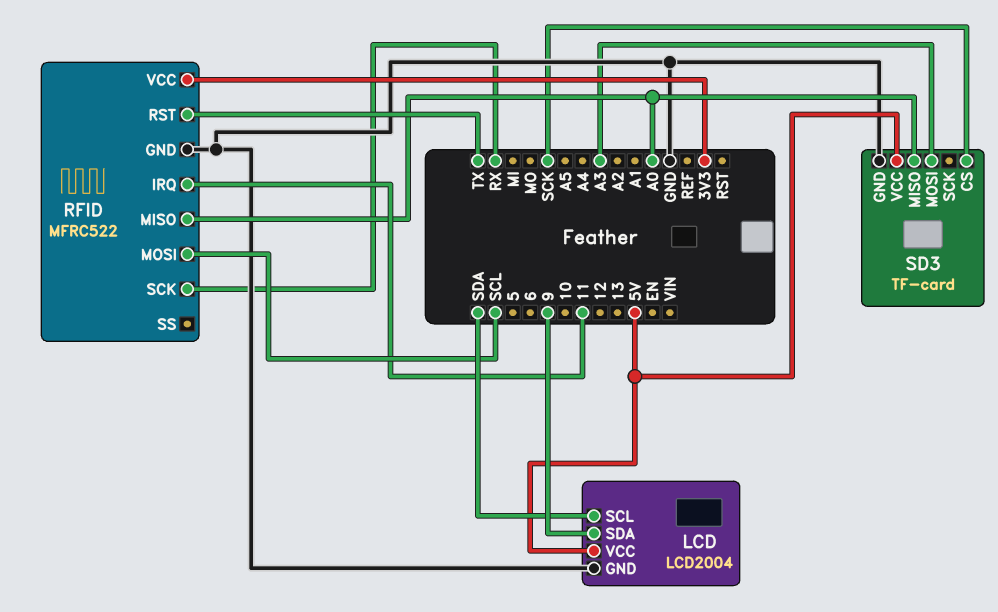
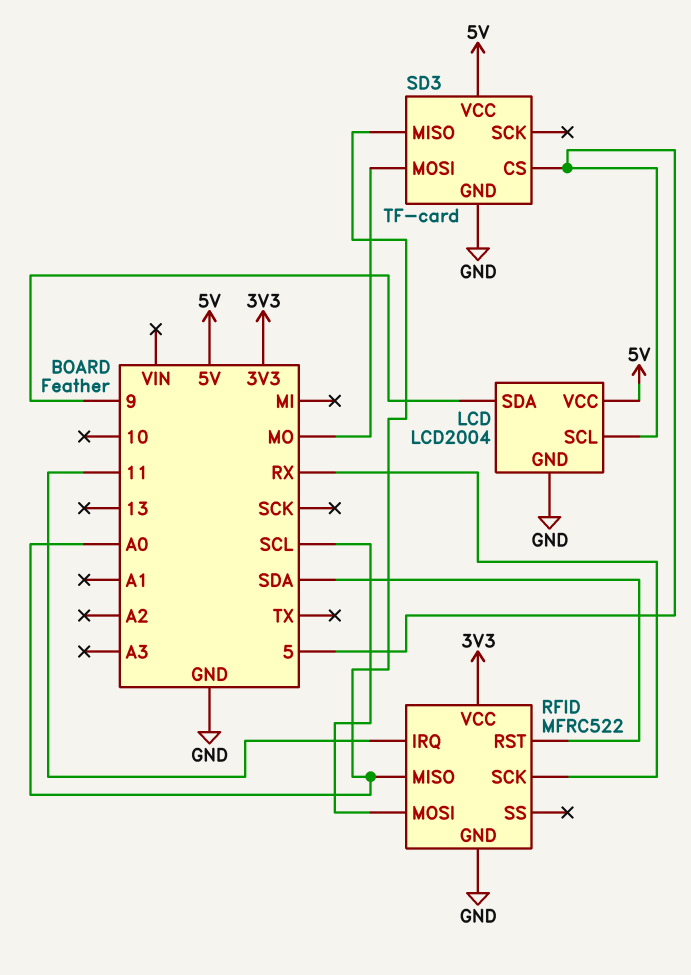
LCD pin SCL: SDA -> 5
RFID pin RST: TX -> SDA
SD3 pin CS: SCK -> 5
SD3 pin MOSI: A3 -> MO

